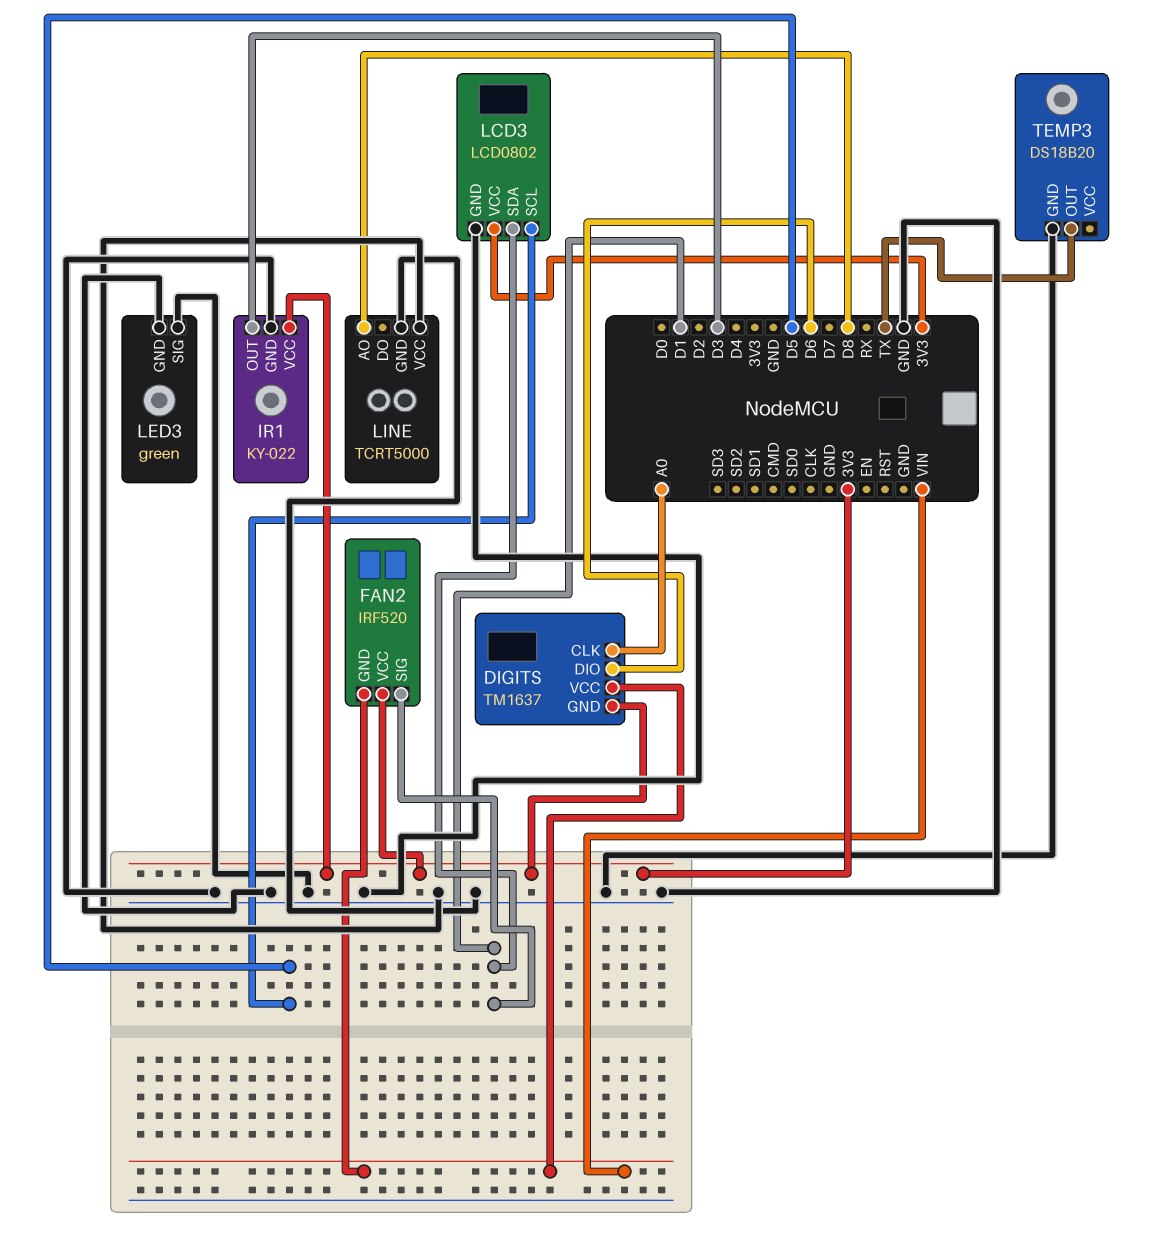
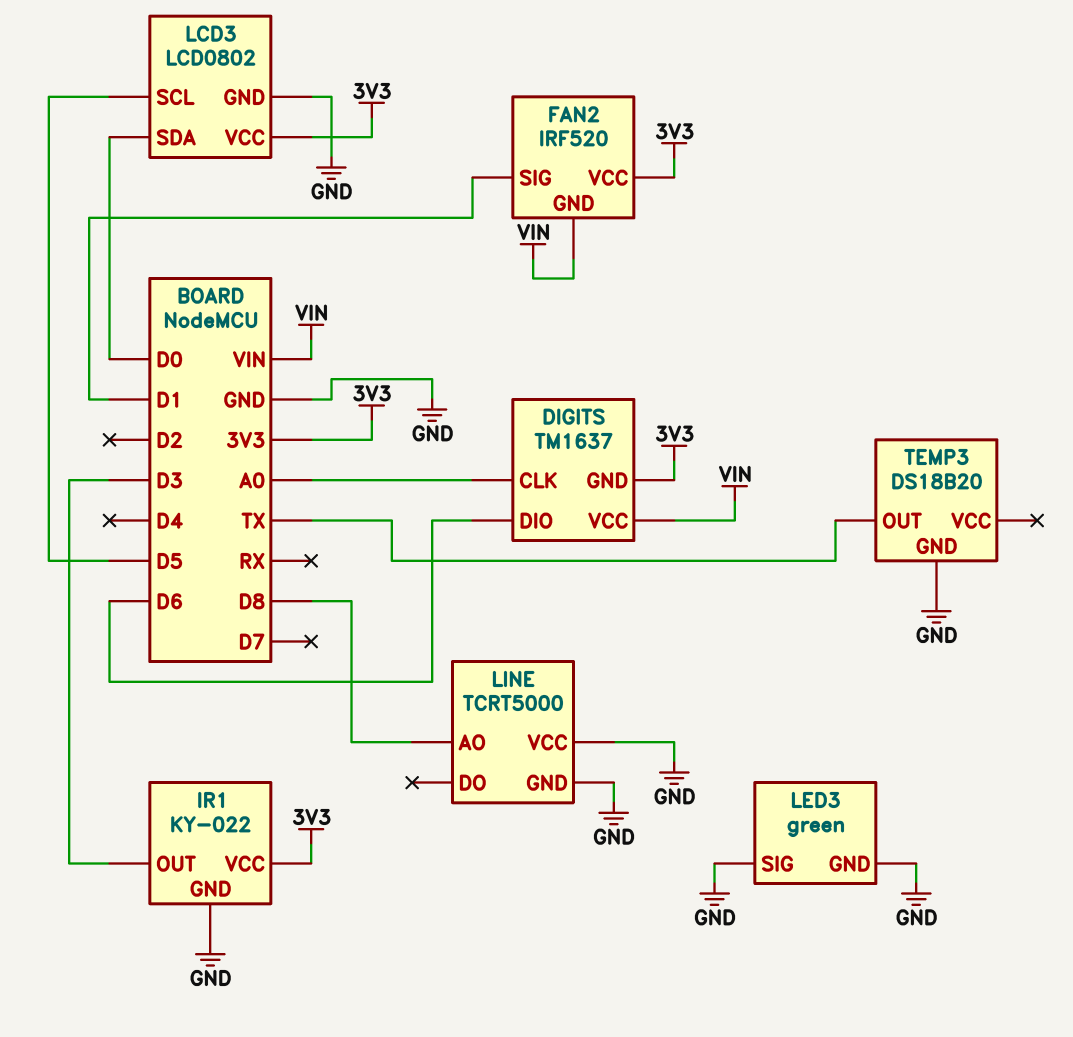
LCD3 pin SDA: D1 -> D0

